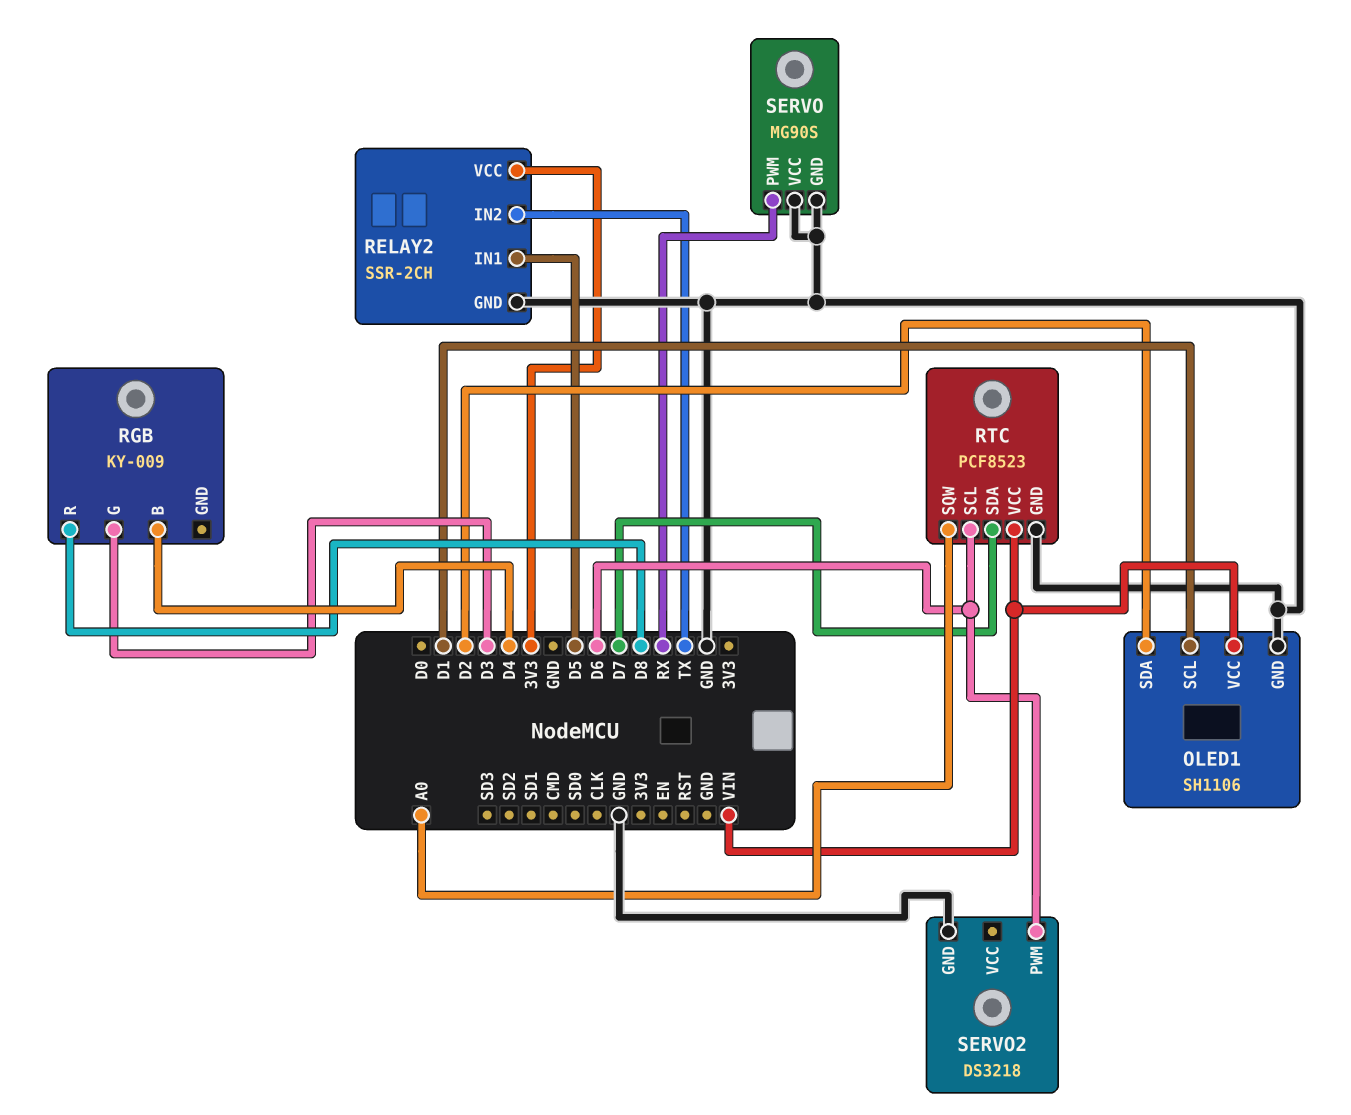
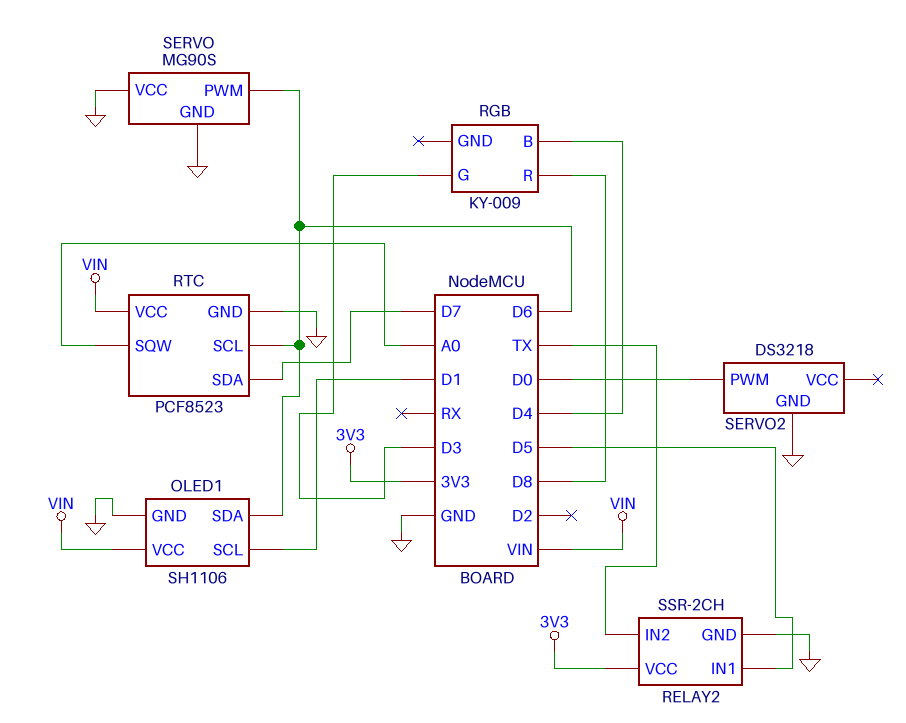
OLED1 pin SDA: D2 -> D6
SERVO pin PWM: RX -> D6
SERVO2 pin PWM: D6 -> D0

